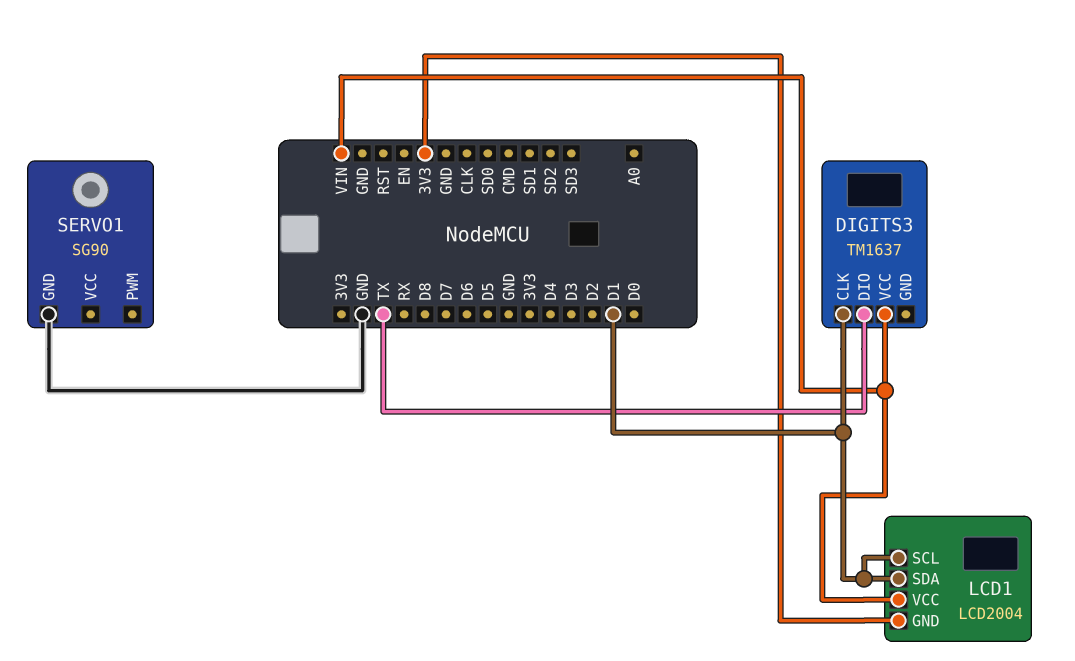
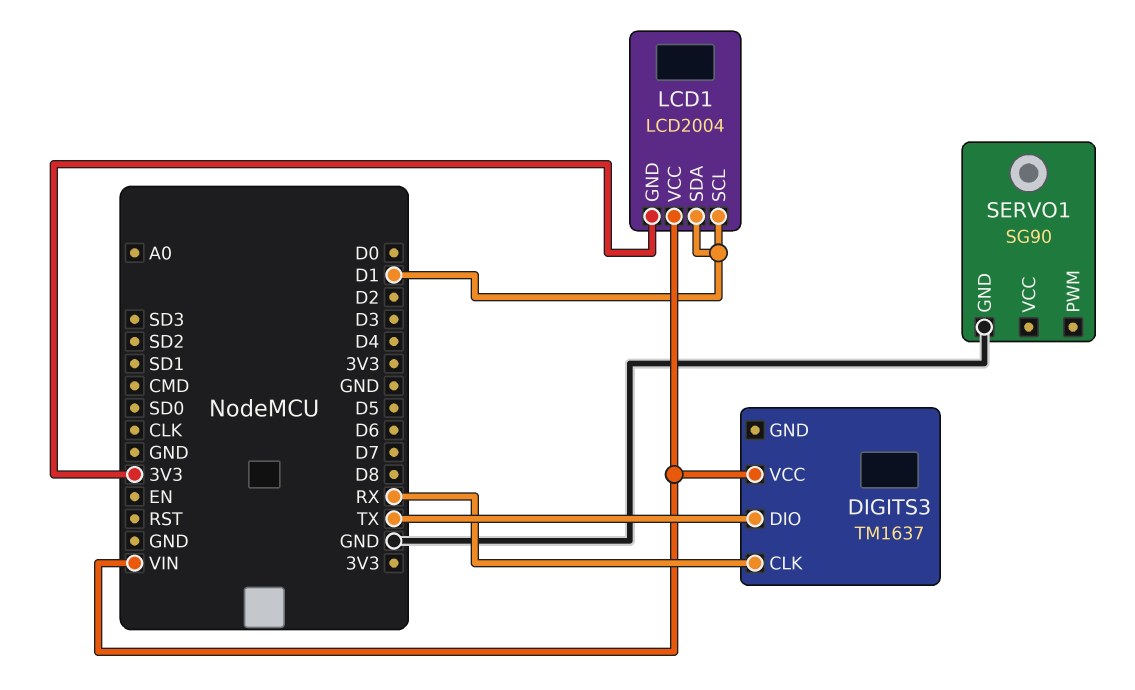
DIGITS3 pin CLK: D1 -> RX

